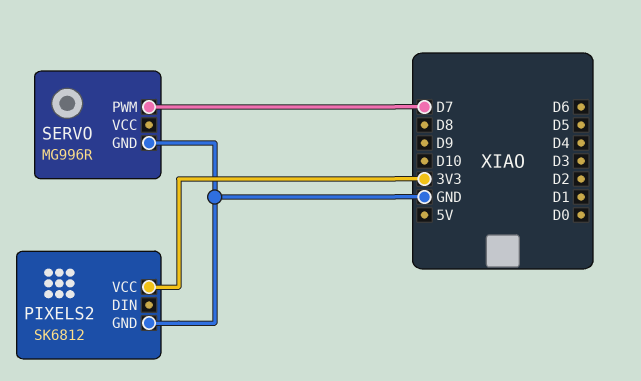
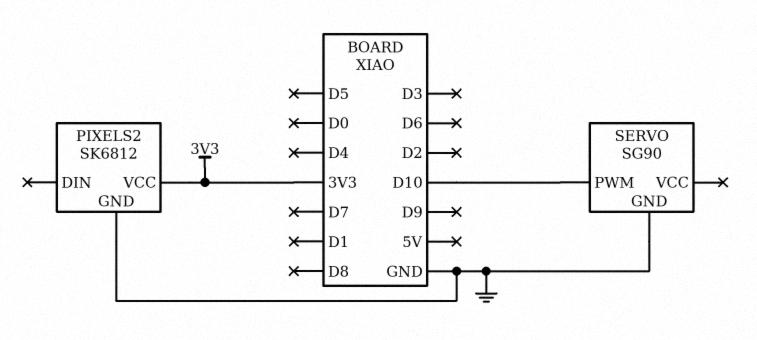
SERVO: MG996R -> SG90
SERVO pin PWM: D7 -> D10

